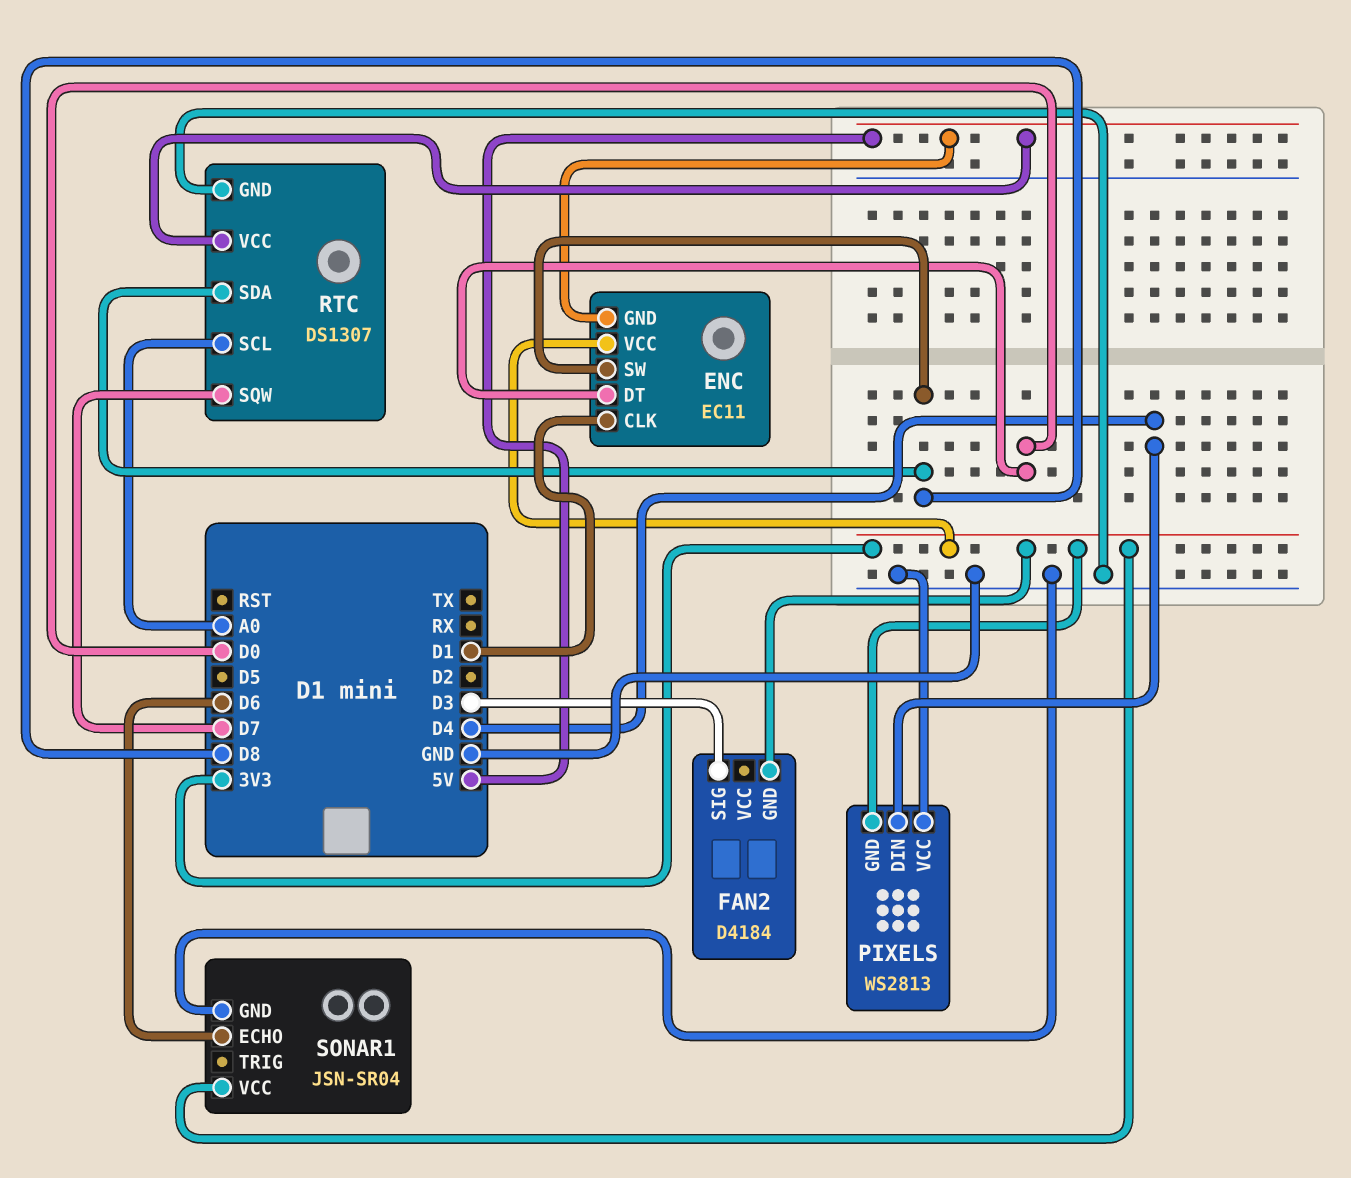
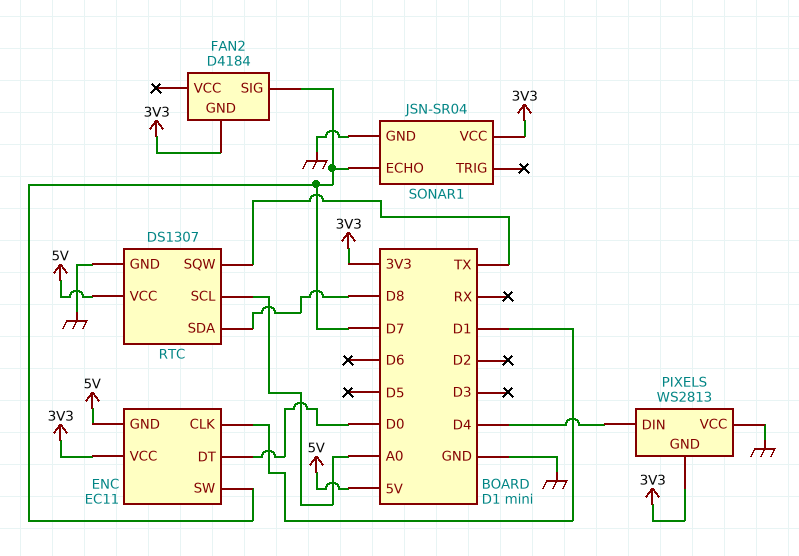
ENC pin SW: D8 -> D7
FAN2 pin SIG: D3 -> D7
RTC pin SQW: D7 -> TX
SONAR1 pin ECHO: D6 -> D7

